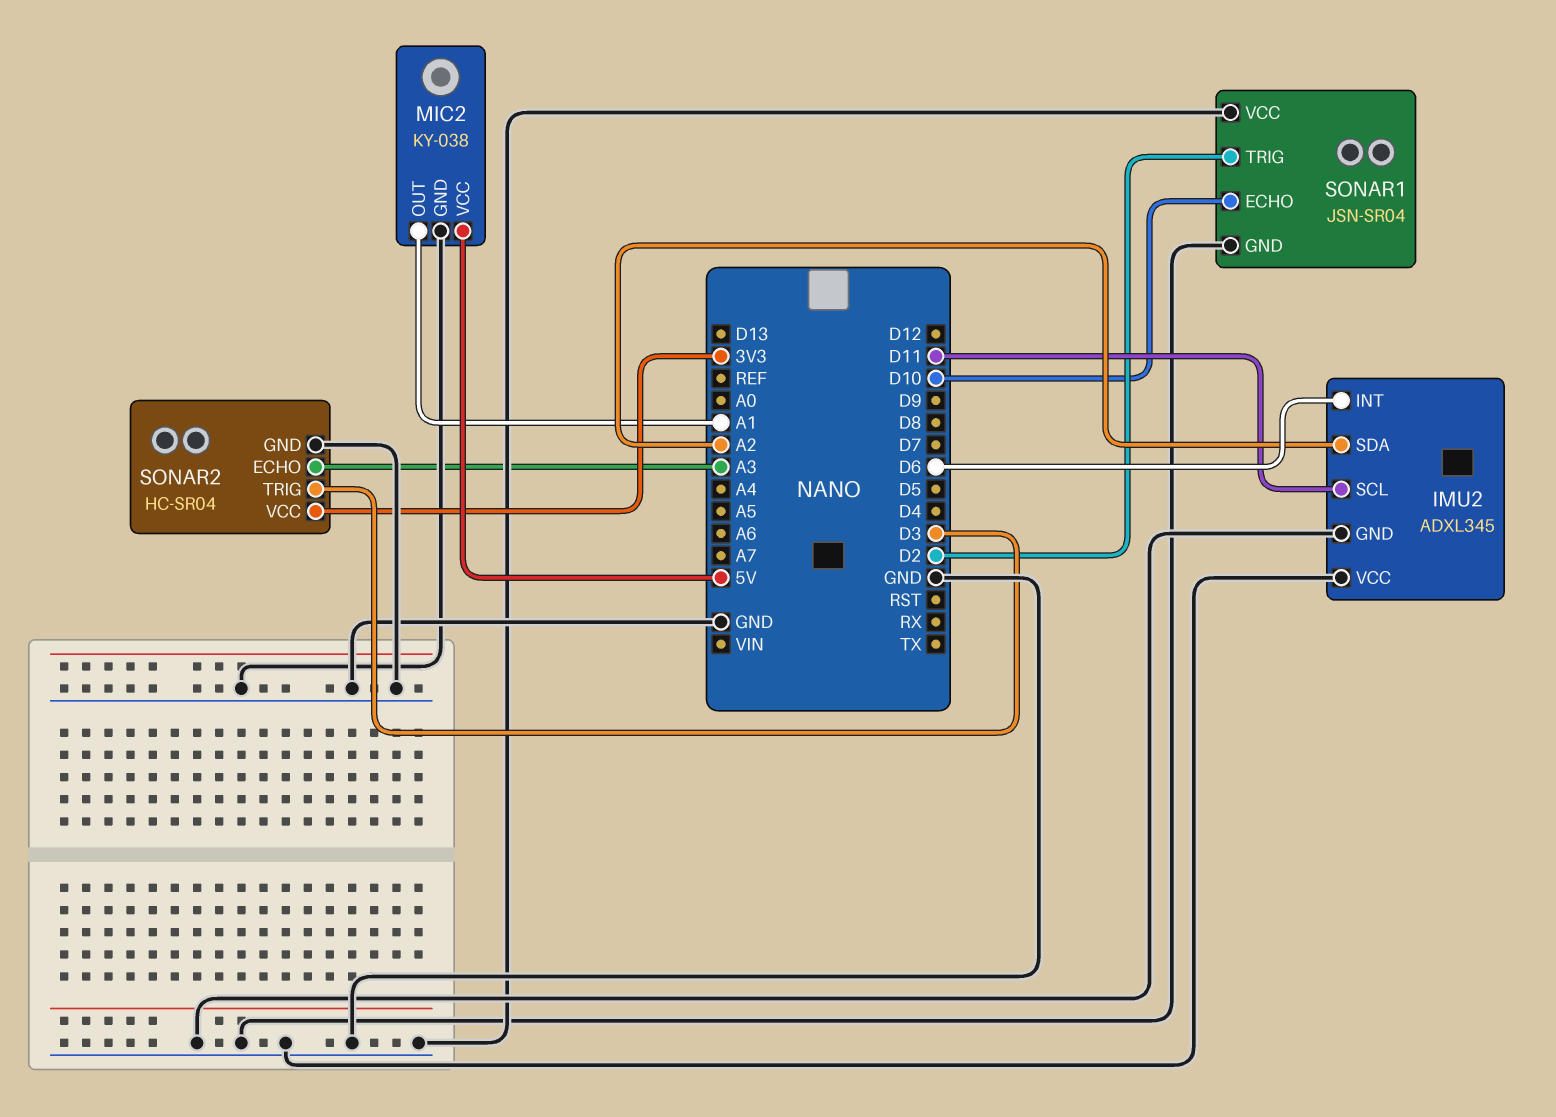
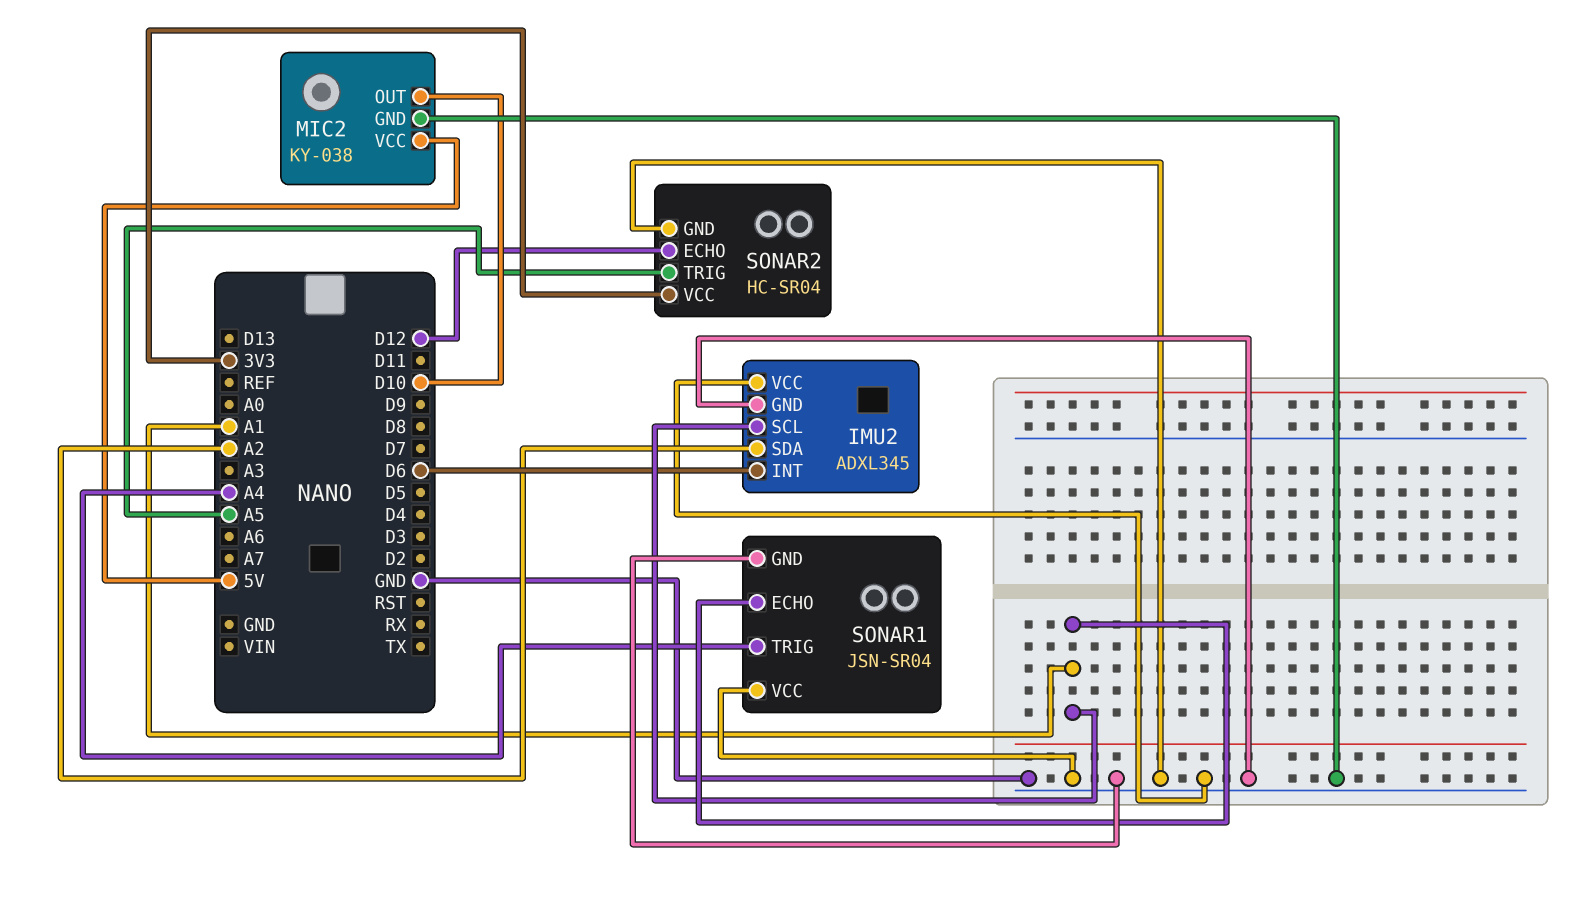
IMU2 pin SCL: D11 -> A1
MIC2 pin OUT: A1 -> D10
SONAR1 pin ECHO: D10 -> A1
SONAR1 pin TRIG: D2 -> A4
SONAR2 pin ECHO: A3 -> D12
SONAR2 pin TRIG: D3 -> A5

